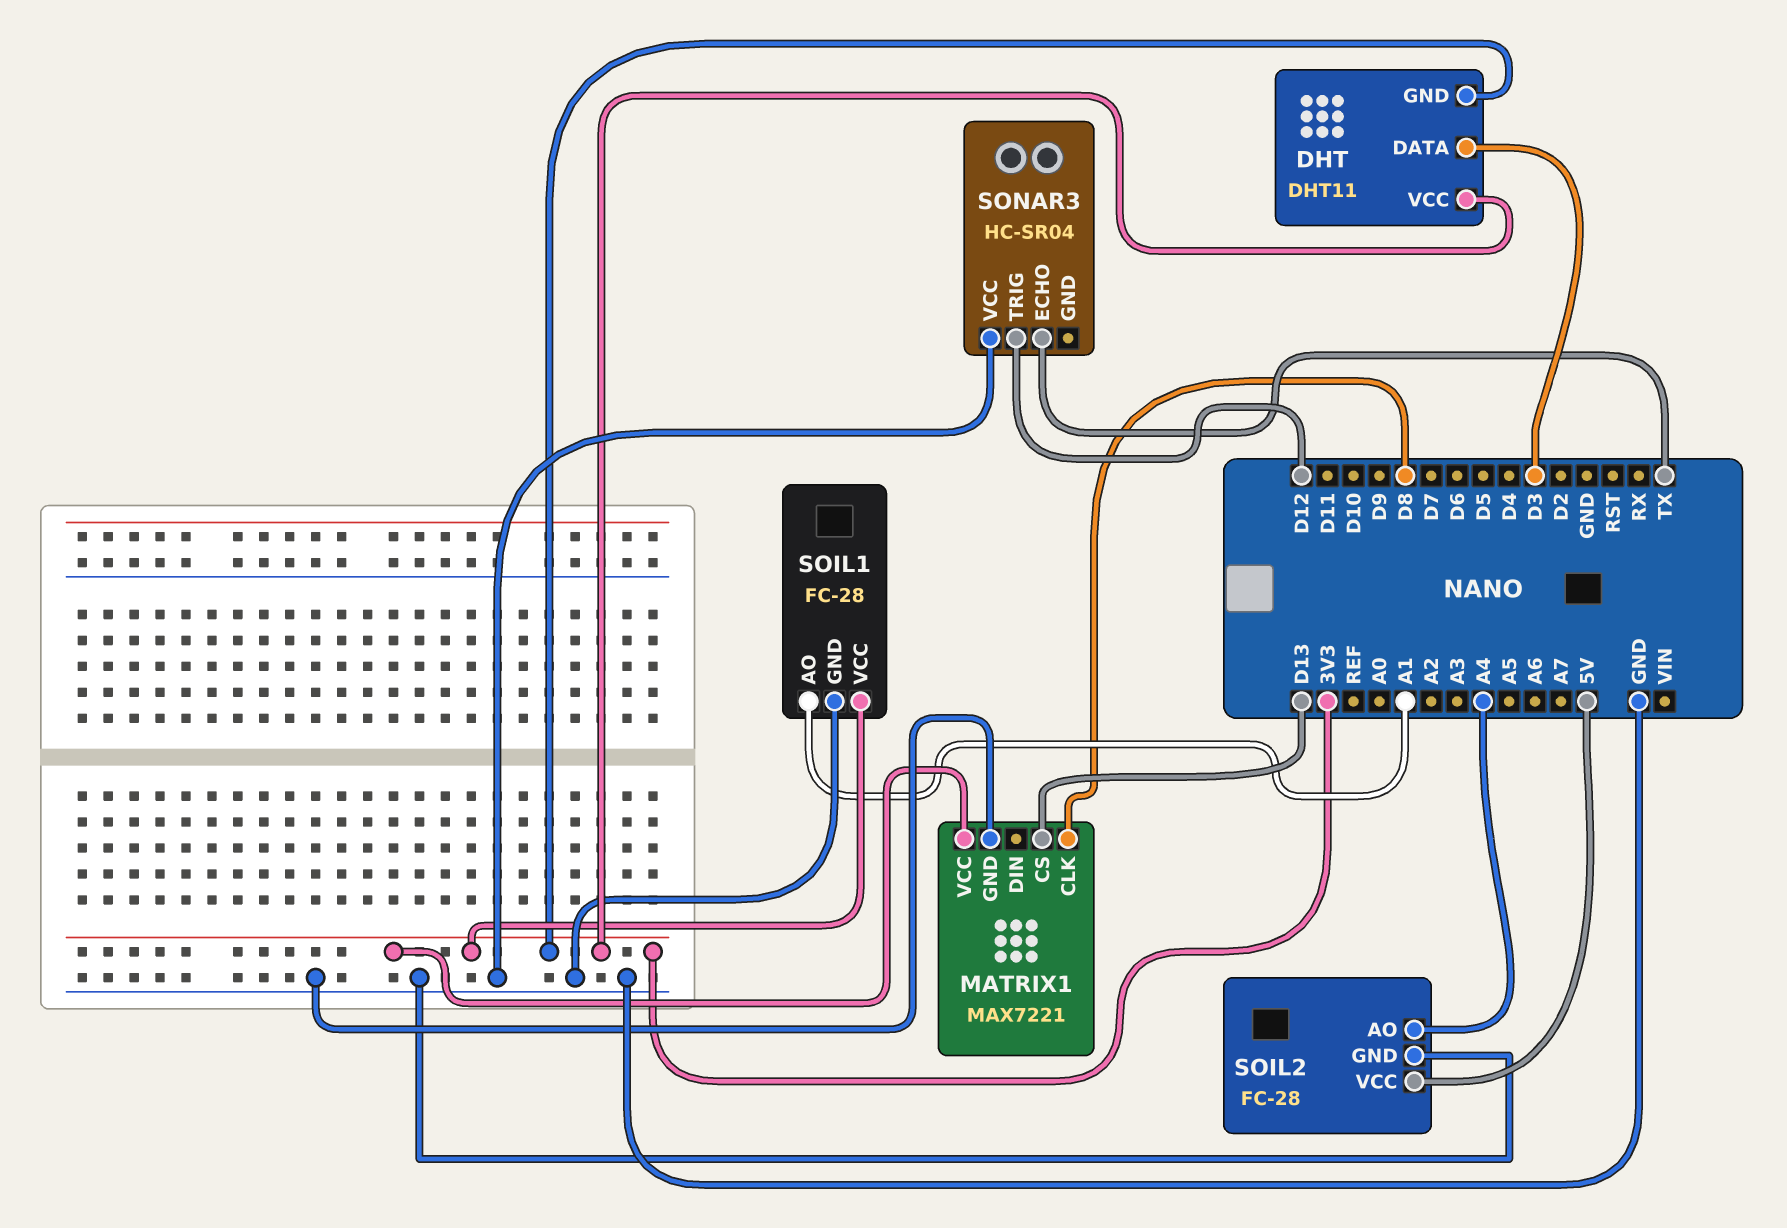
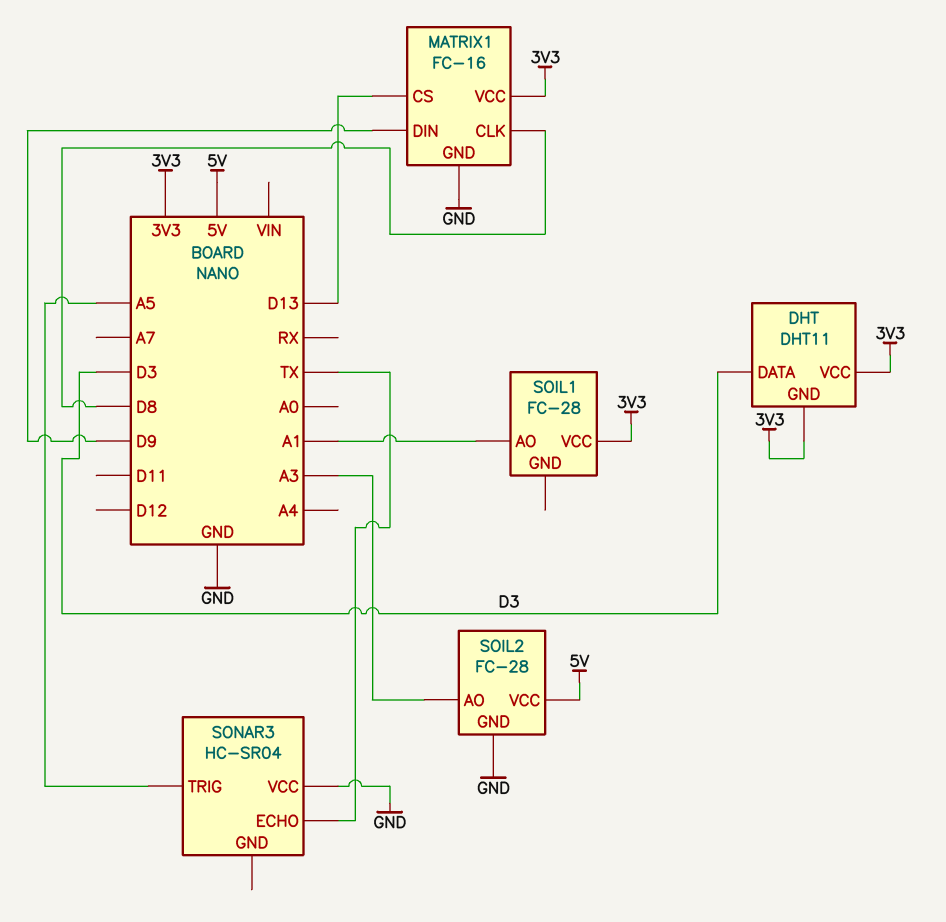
MATRIX1: MAX7221 -> FC-16
MATRIX1 pin DIN: none -> D9
SOIL1 pin GND: GND -> none
SOIL2 pin AO: A4 -> A3
SONAR3 pin TRIG: D12 -> A5

